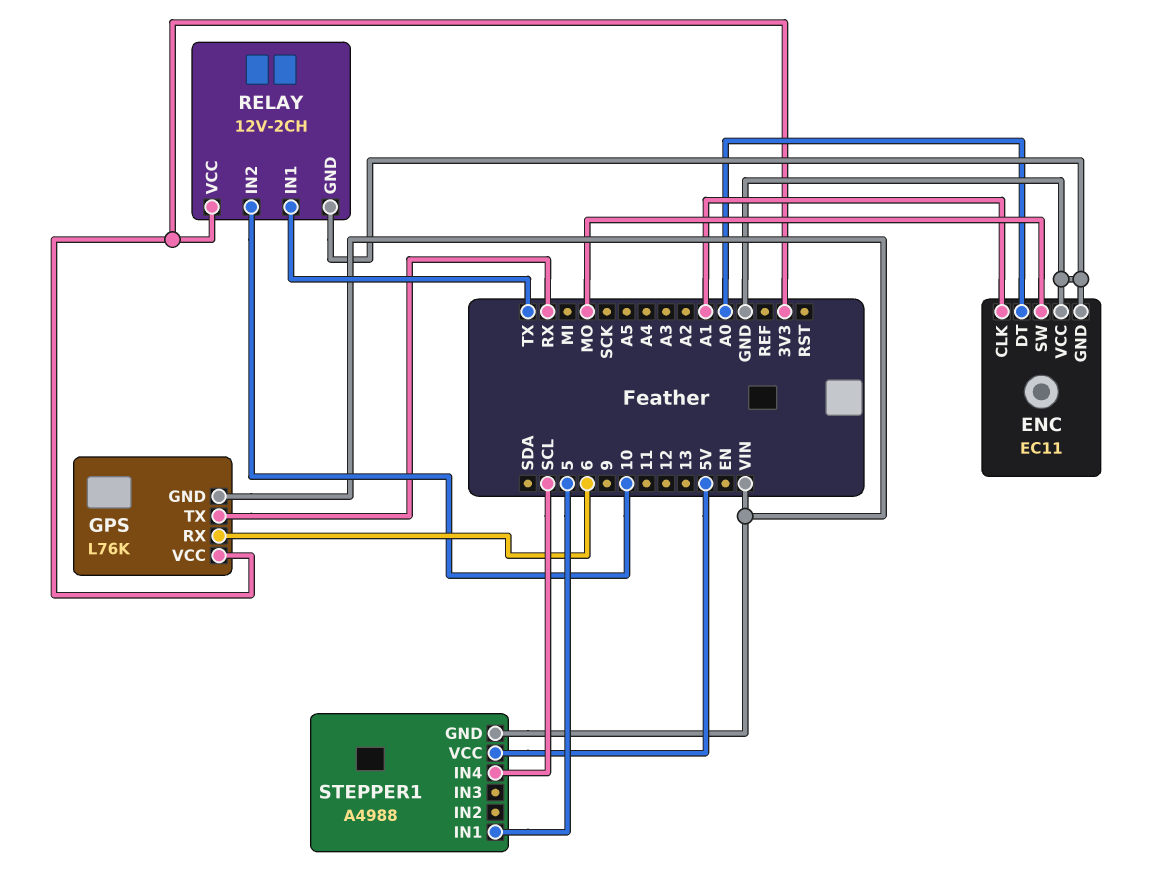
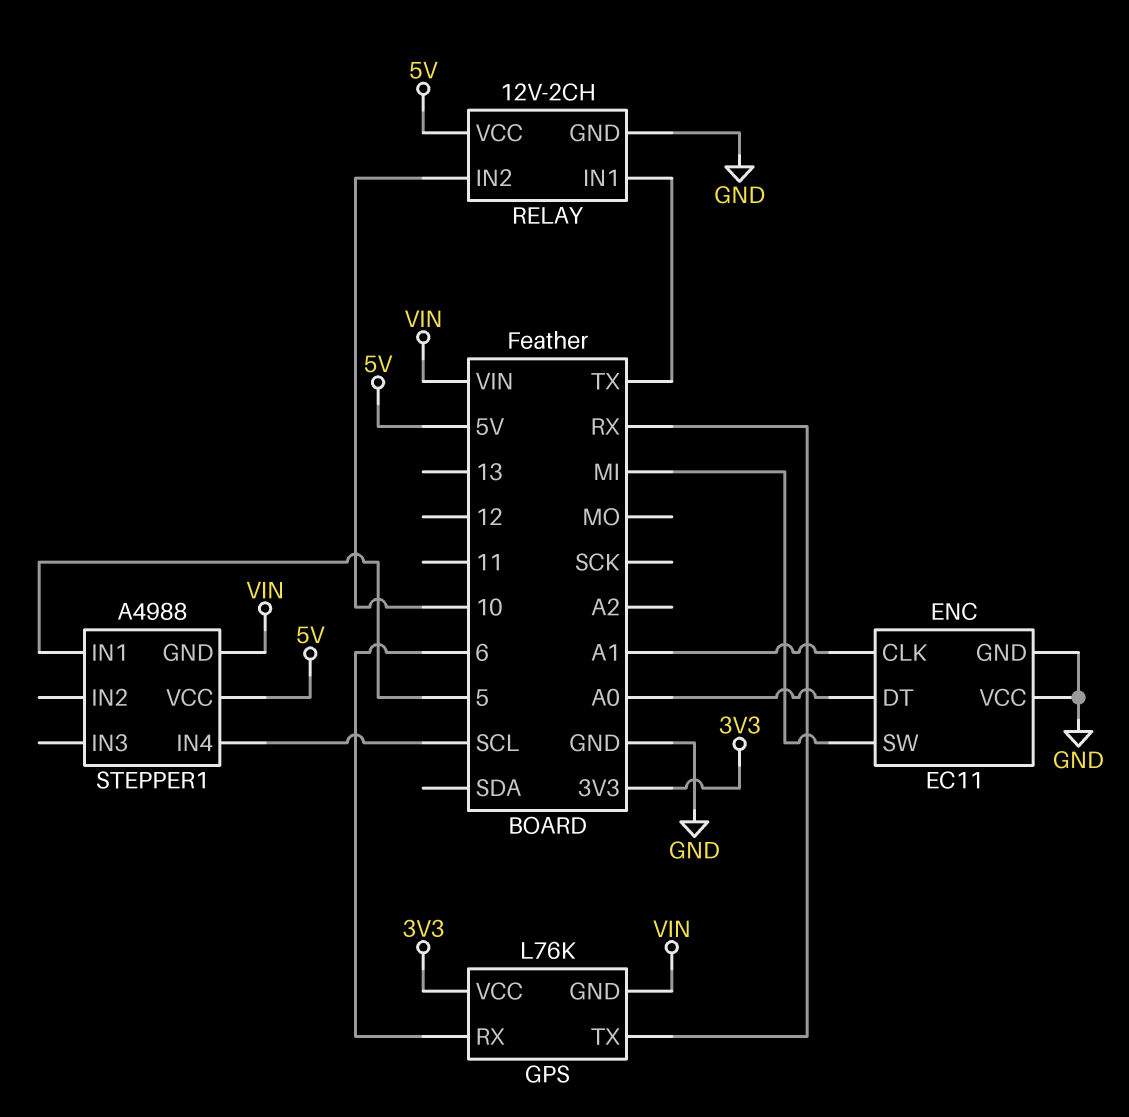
ENC pin SW: MO -> MI
RELAY pin VCC: 3V3 -> 5V

